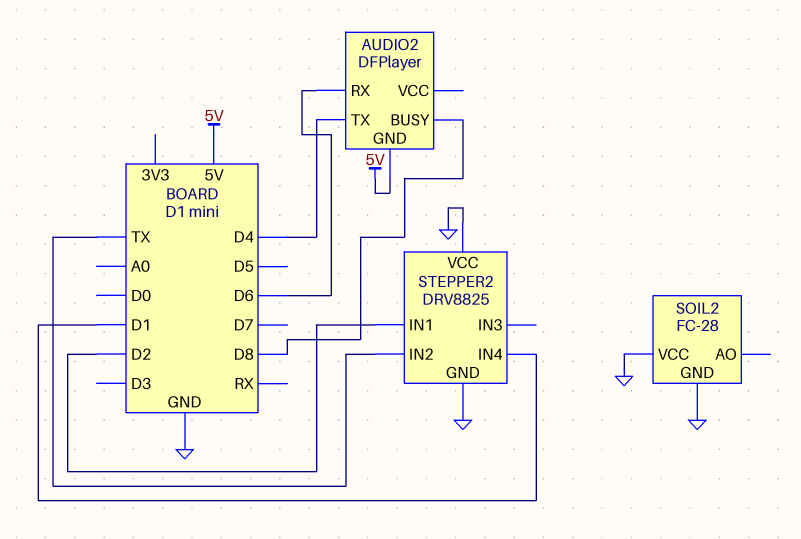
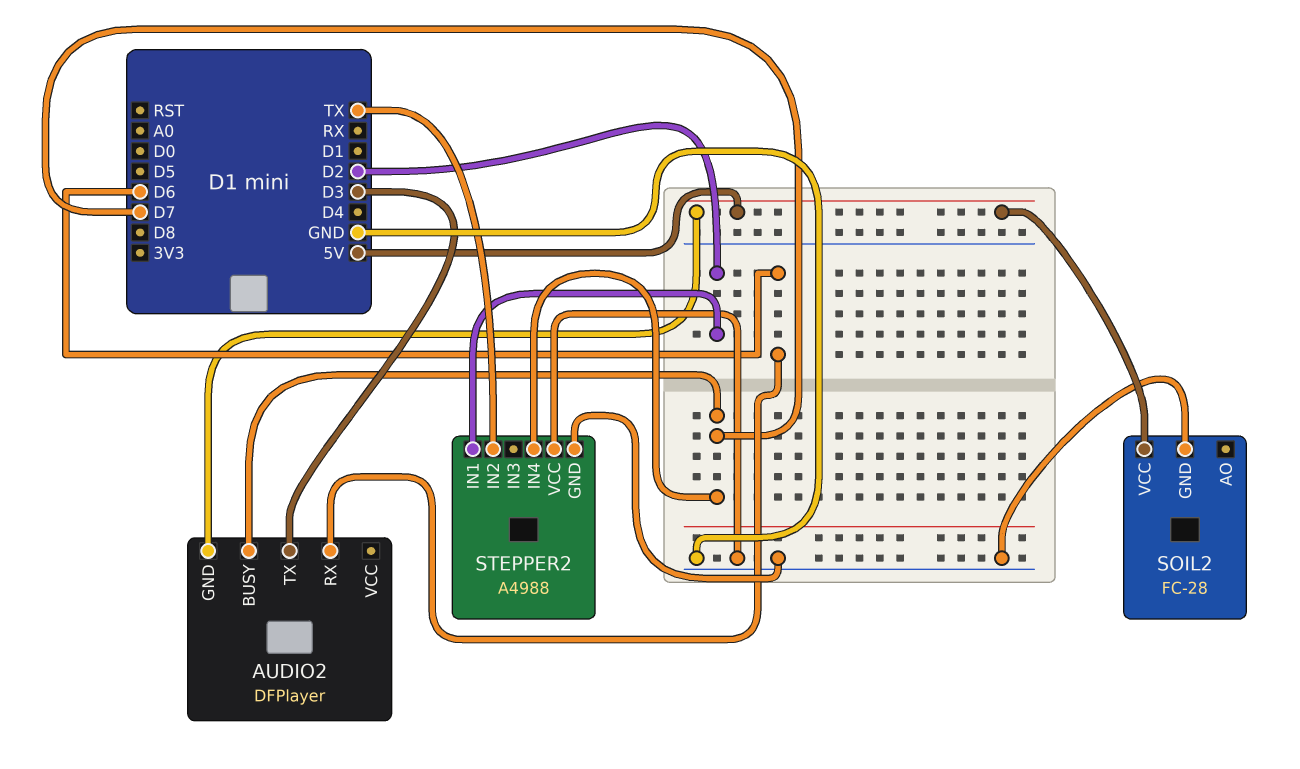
AUDIO2 pin BUSY: D8 -> D7
AUDIO2 pin TX: D4 -> D3
SOIL2 pin VCC: GND -> 5V
STEPPER2: DRV8825 -> A4988
STEPPER2 pin IN4: D1 -> D7

